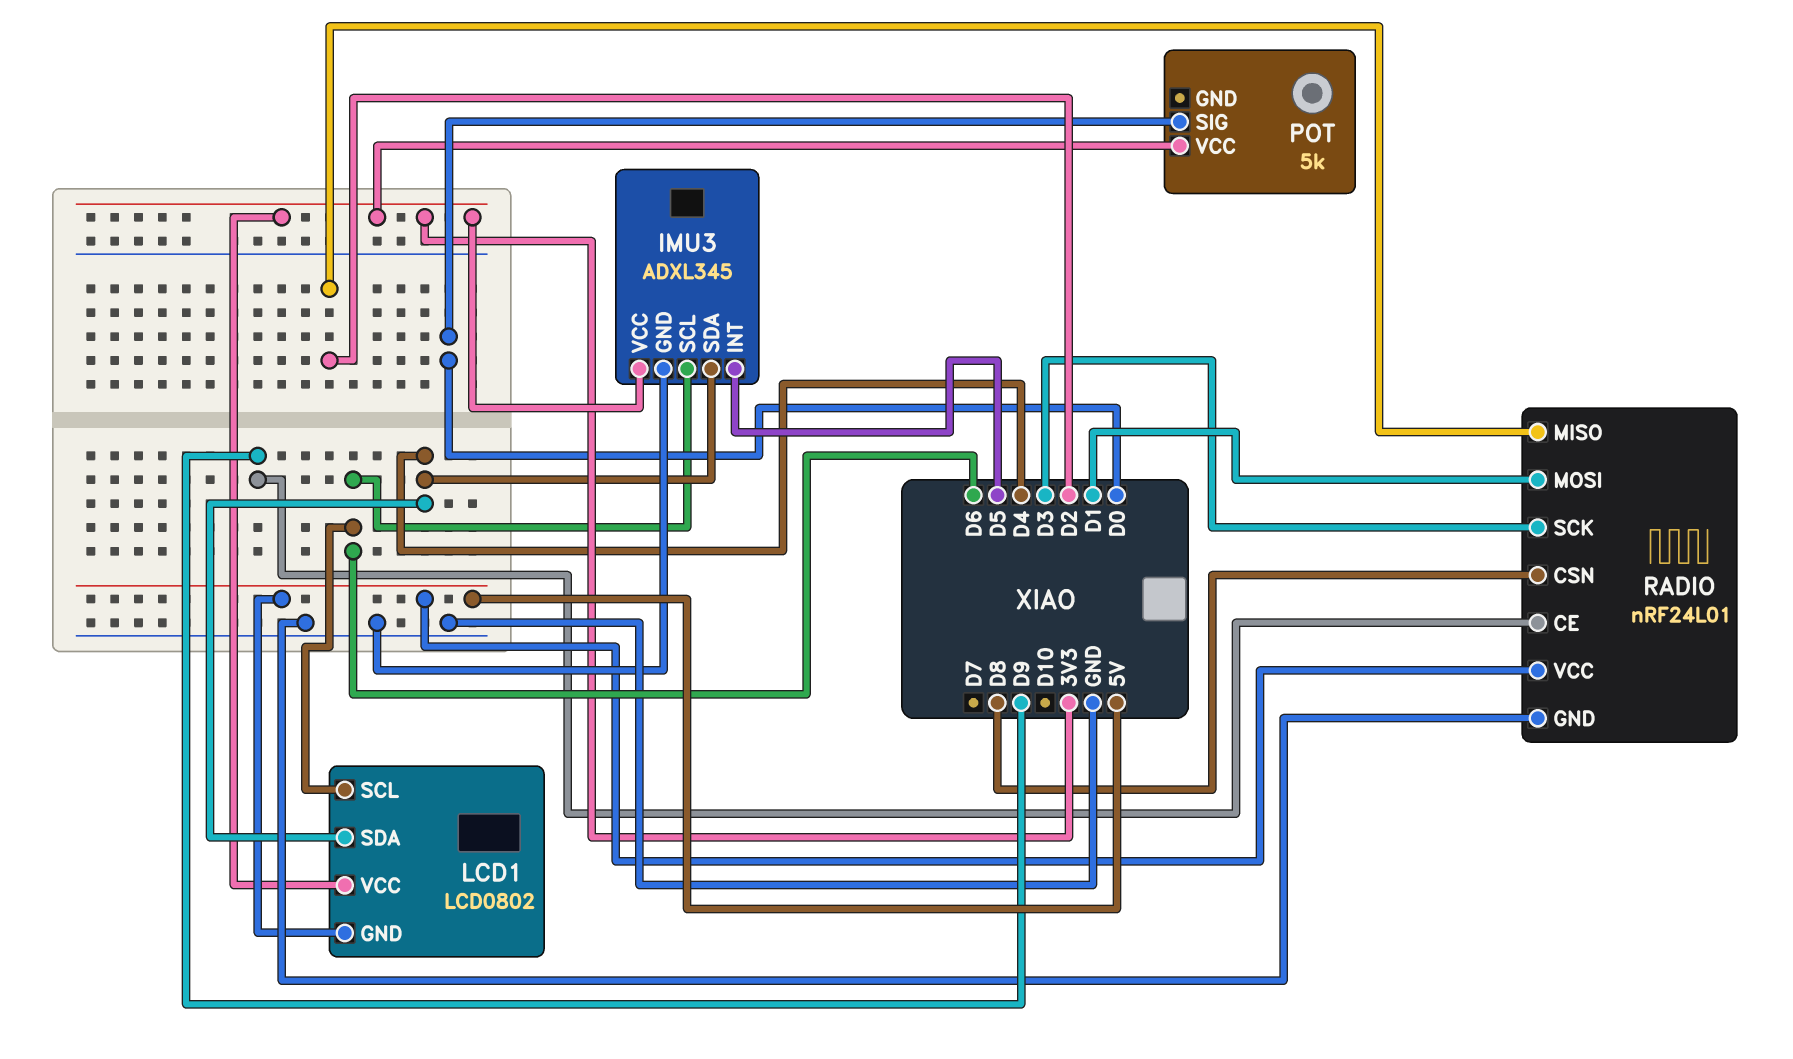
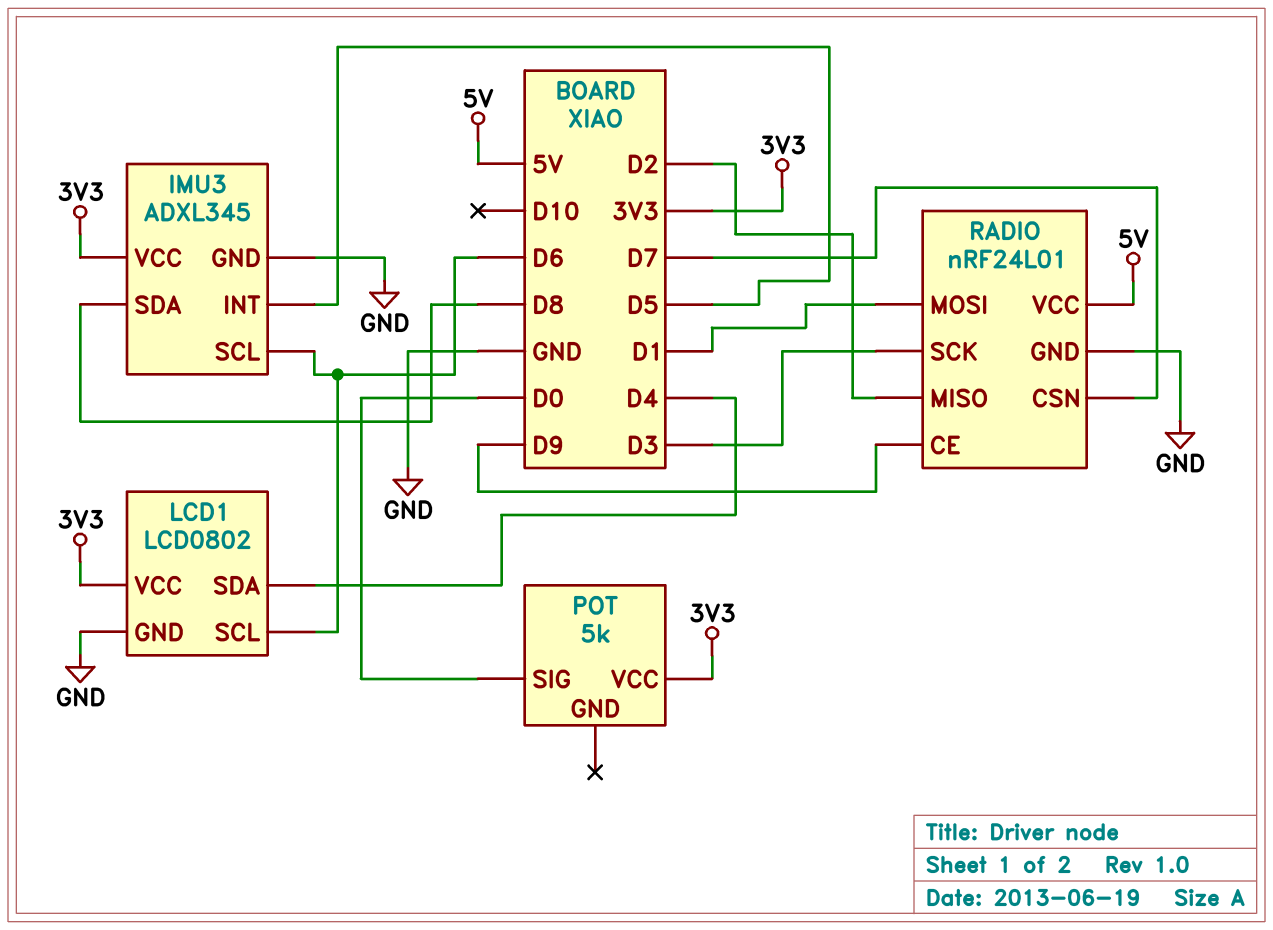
IMU3 pin SDA: D4 -> D8
LCD1 pin GND: 5V -> GND
RADIO pin CSN: D8 -> D7

